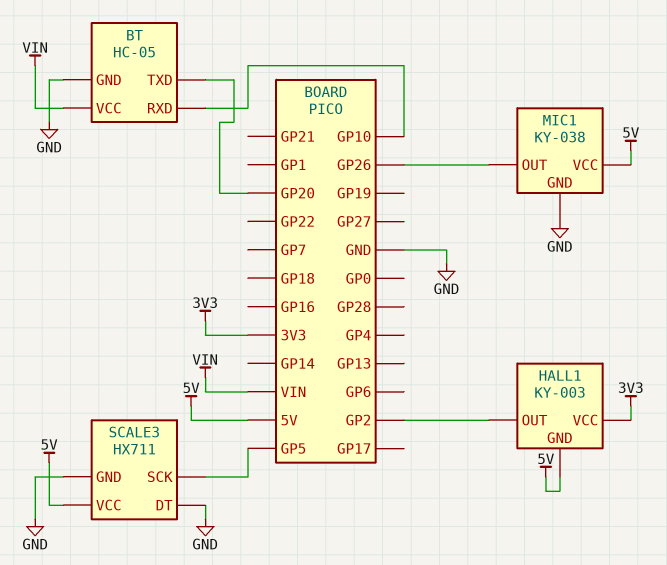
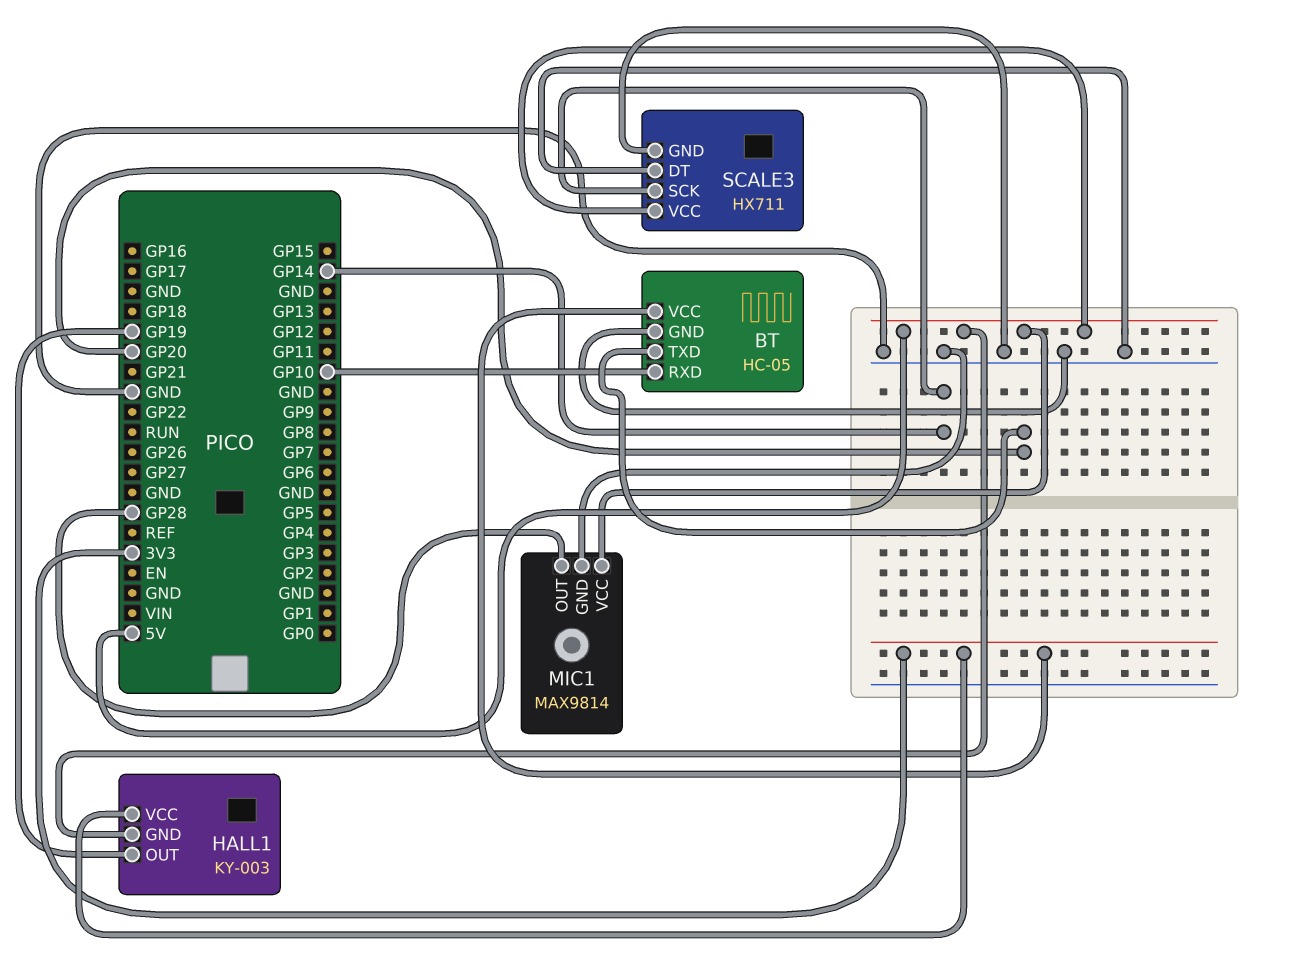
BT pin VCC: VIN -> 3V3
HALL1 pin OUT: GP2 -> GP19
MIC1: KY-038 -> MAX9814
MIC1 pin OUT: GP26 -> GP28
SCALE3 pin SCK: GP5 -> GP14

